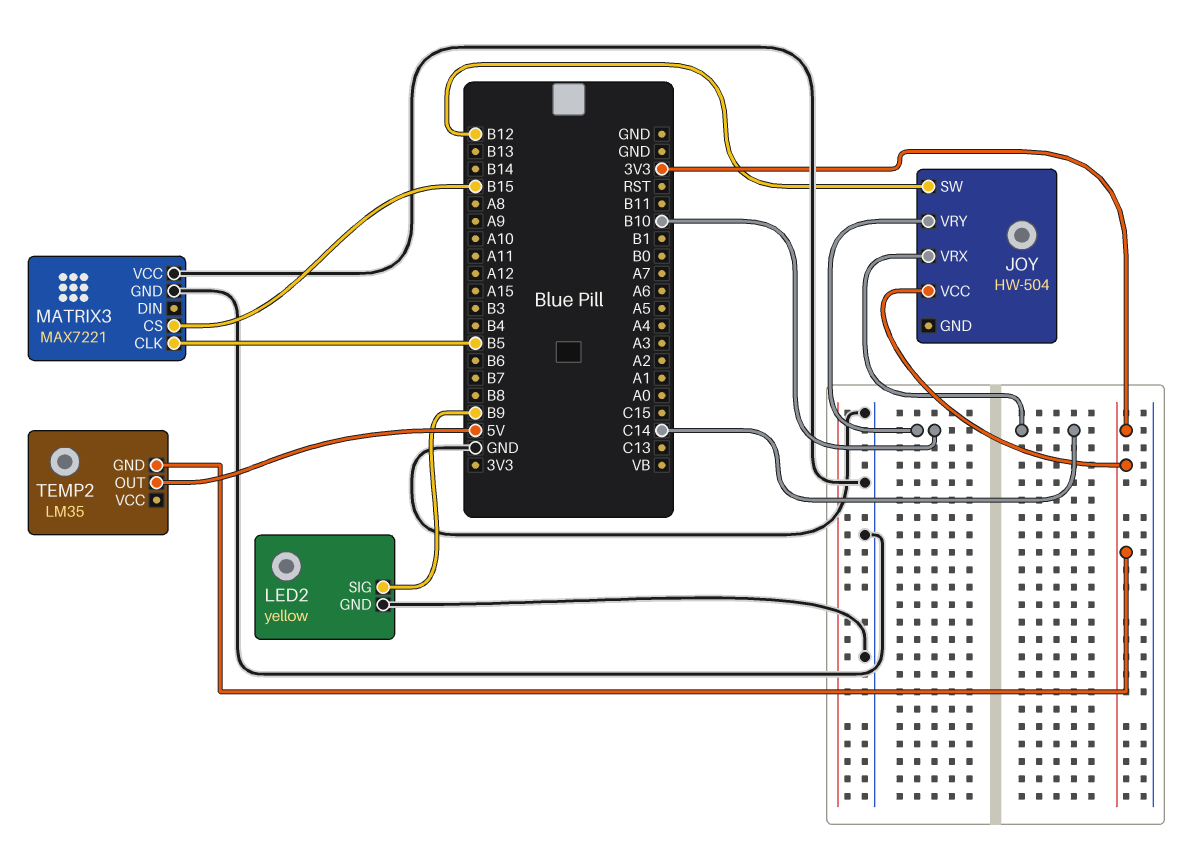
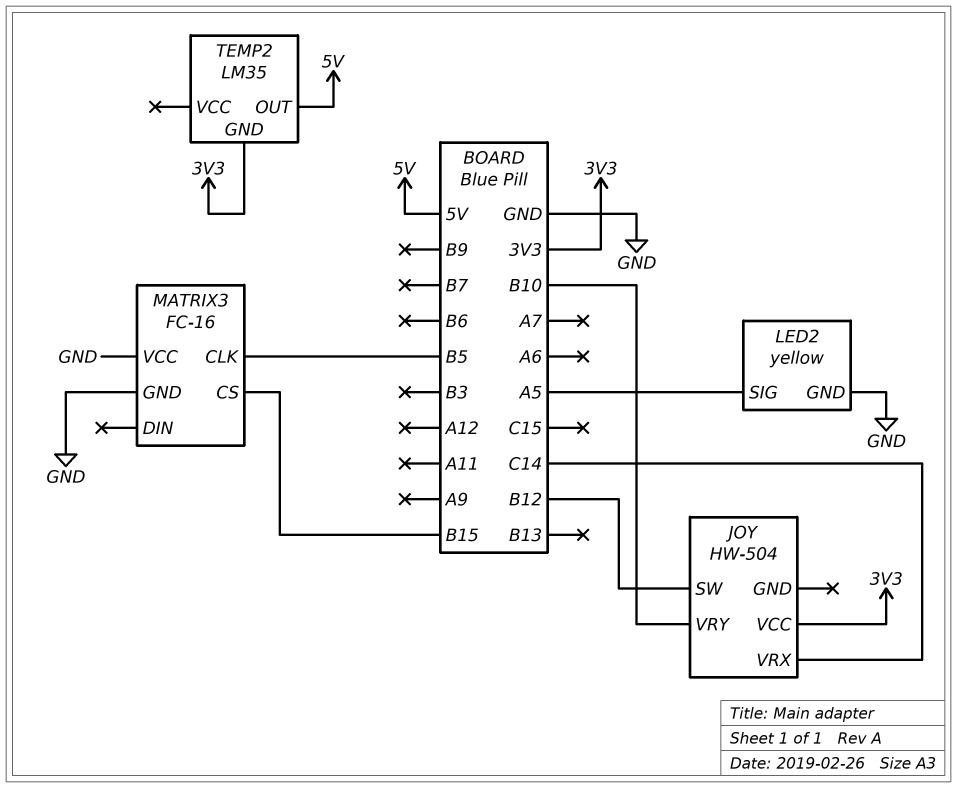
LED2 pin SIG: B9 -> A5
MATRIX3: MAX7221 -> FC-16

